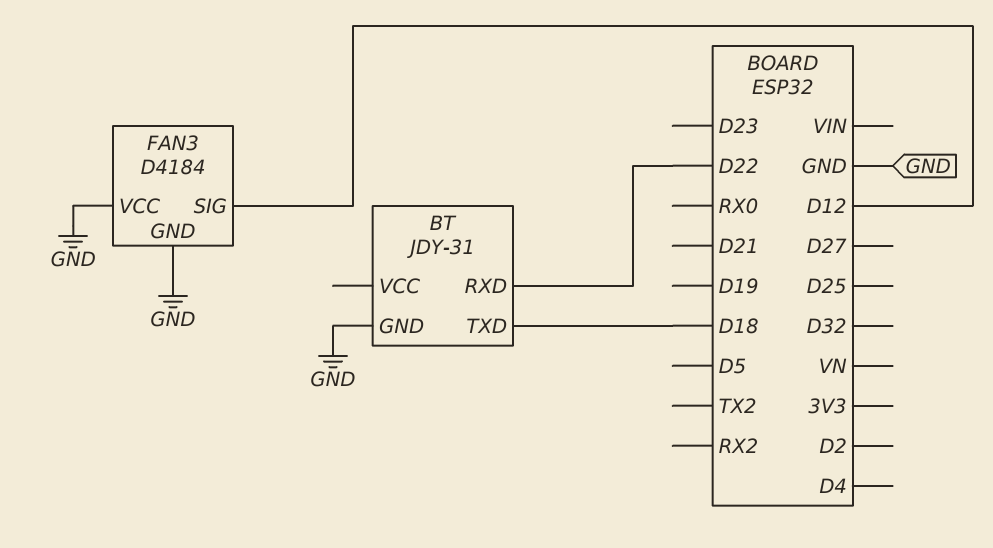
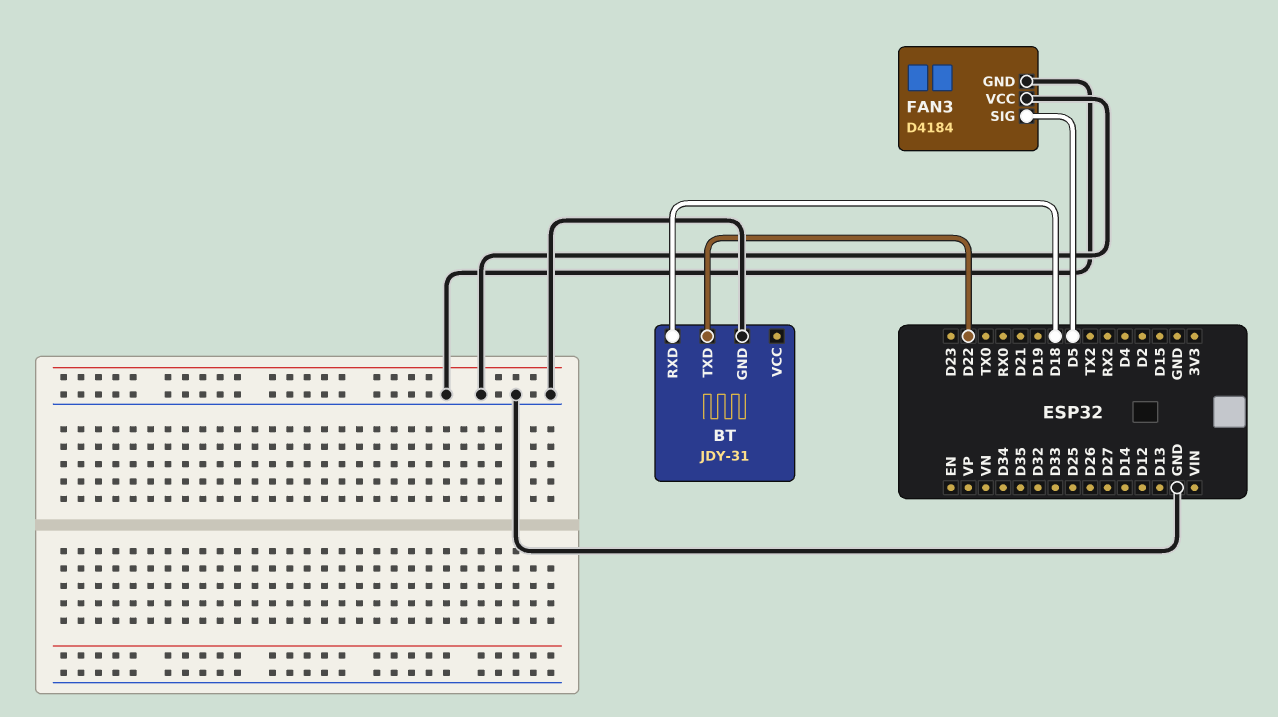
BT pin RXD: D22 -> D18
BT pin TXD: D18 -> D22
FAN3 pin SIG: D12 -> D5

